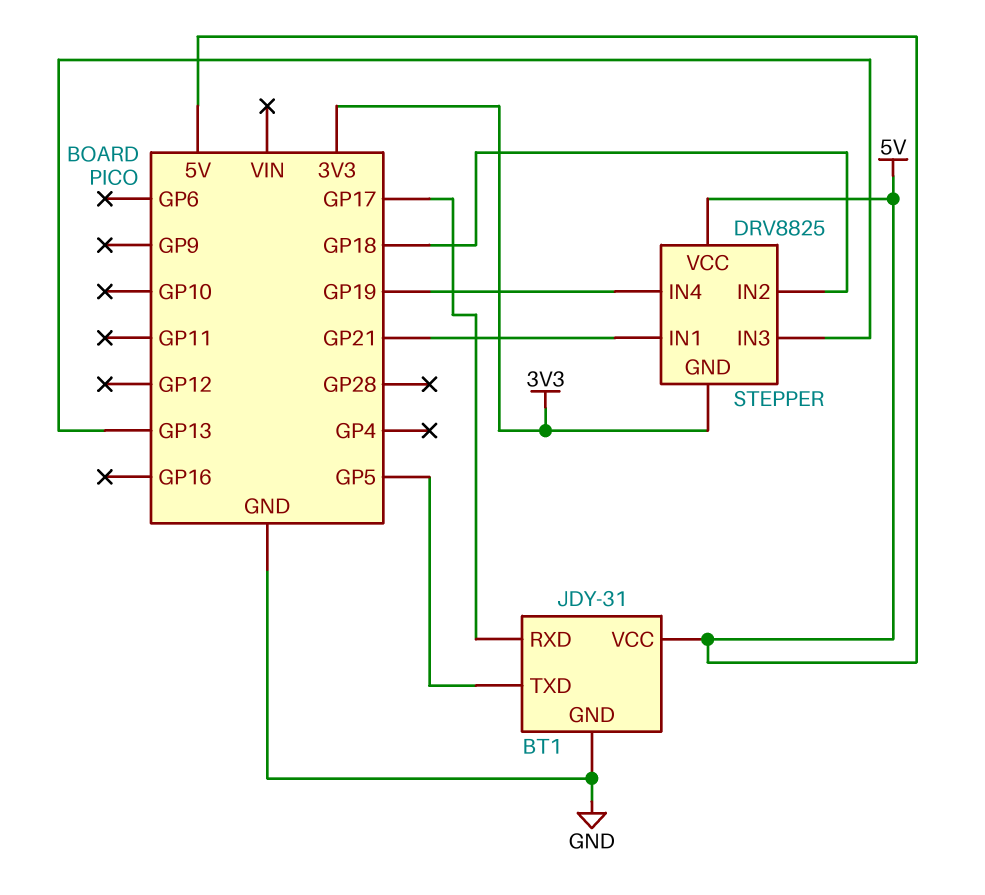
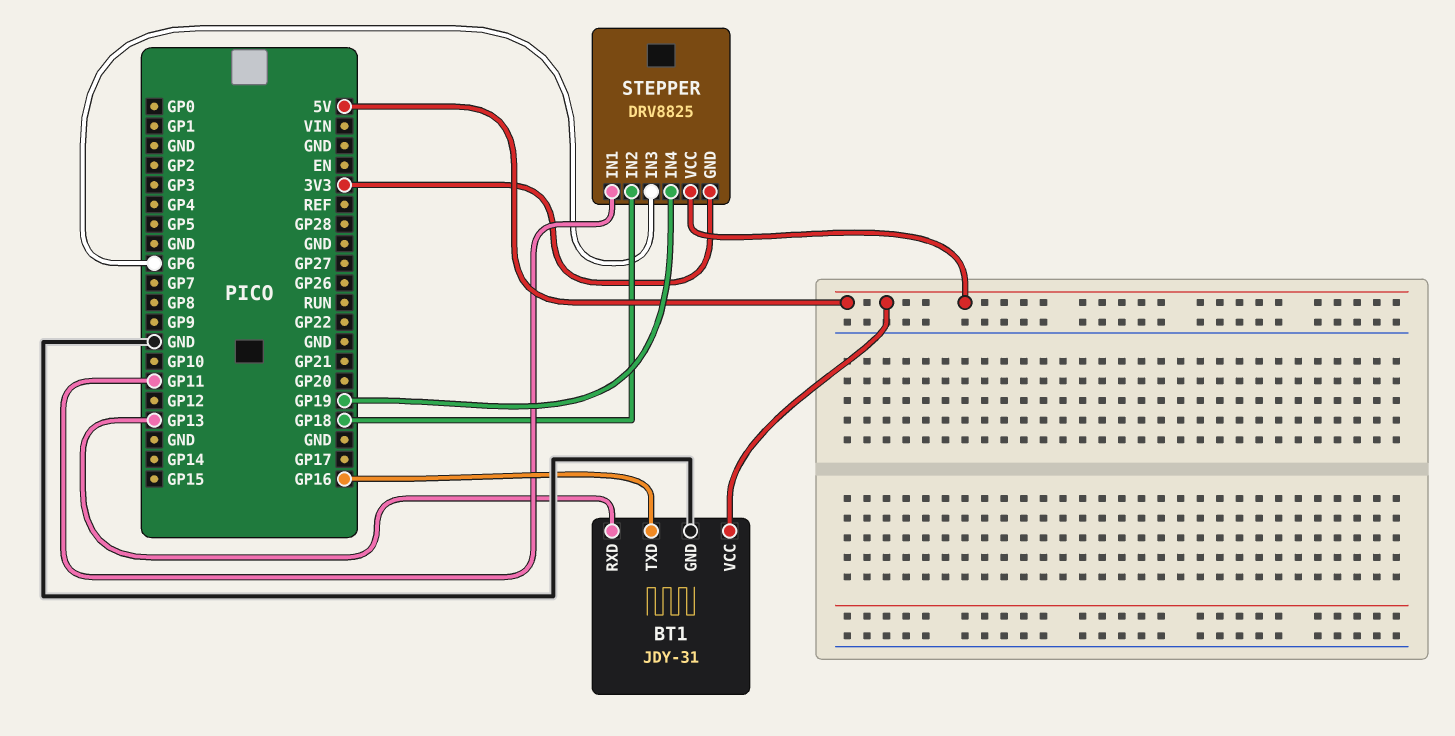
BT1 pin RXD: GP17 -> GP13
BT1 pin TXD: GP5 -> GP16
STEPPER pin IN1: GP21 -> GP11
STEPPER pin IN3: GP13 -> GP6

